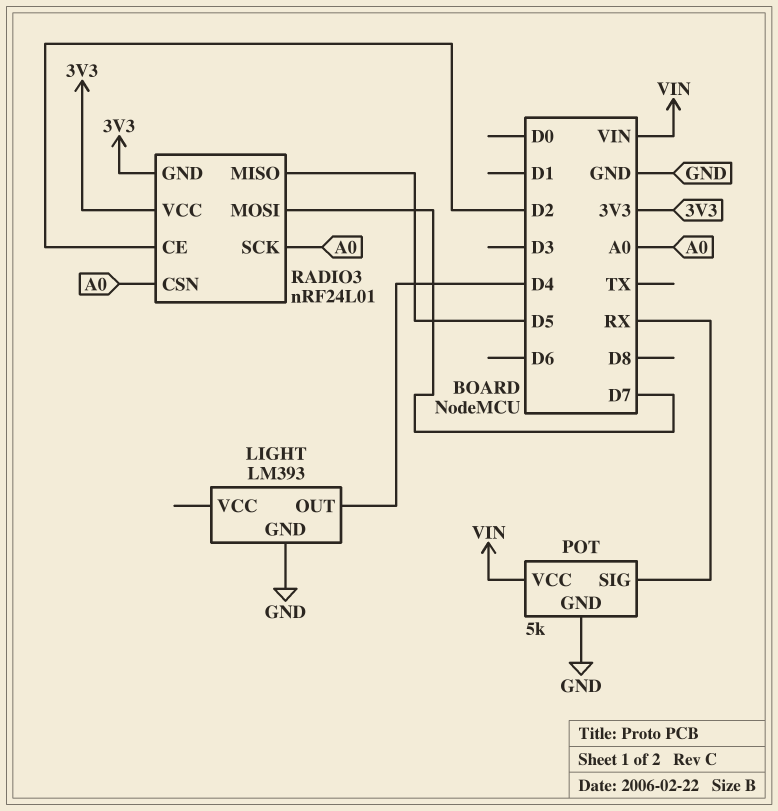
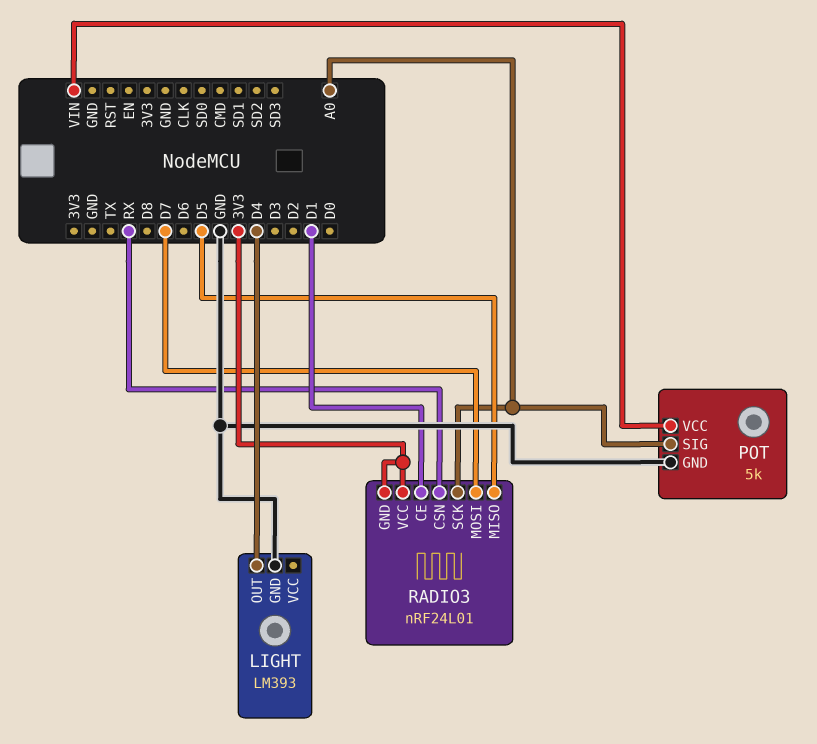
POT pin SIG: RX -> A0
RADIO3 pin CE: D2 -> D1
RADIO3 pin CSN: A0 -> RX

